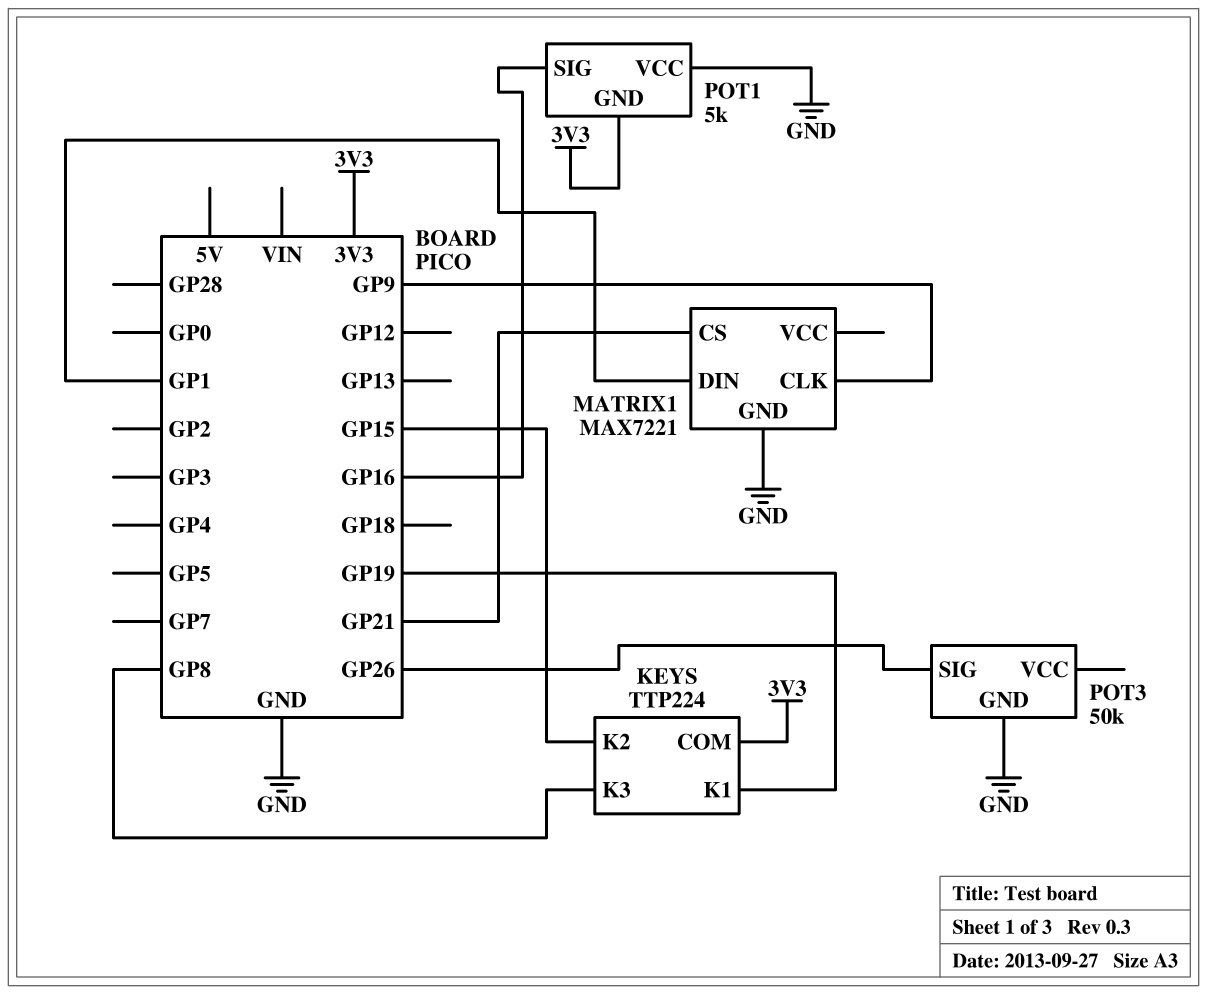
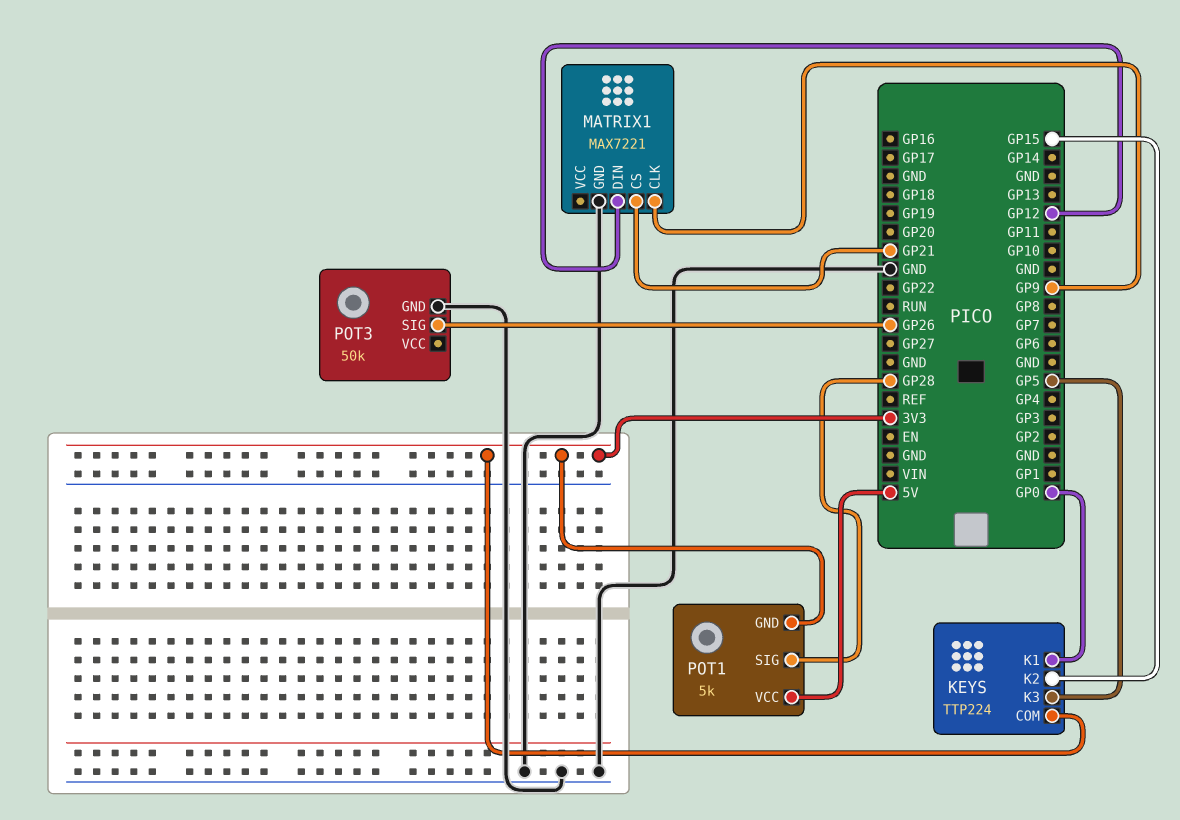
KEYS pin K1: GP19 -> GP0
KEYS pin K3: GP8 -> GP5
MATRIX1 pin DIN: GP1 -> GP12
POT1 pin SIG: GP16 -> GP28
POT1 pin VCC: GND -> 5V

